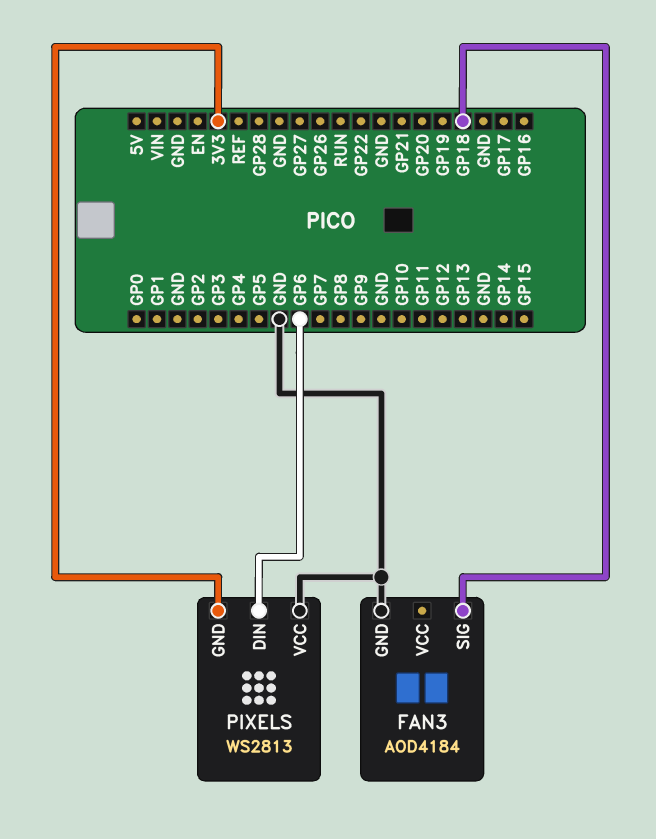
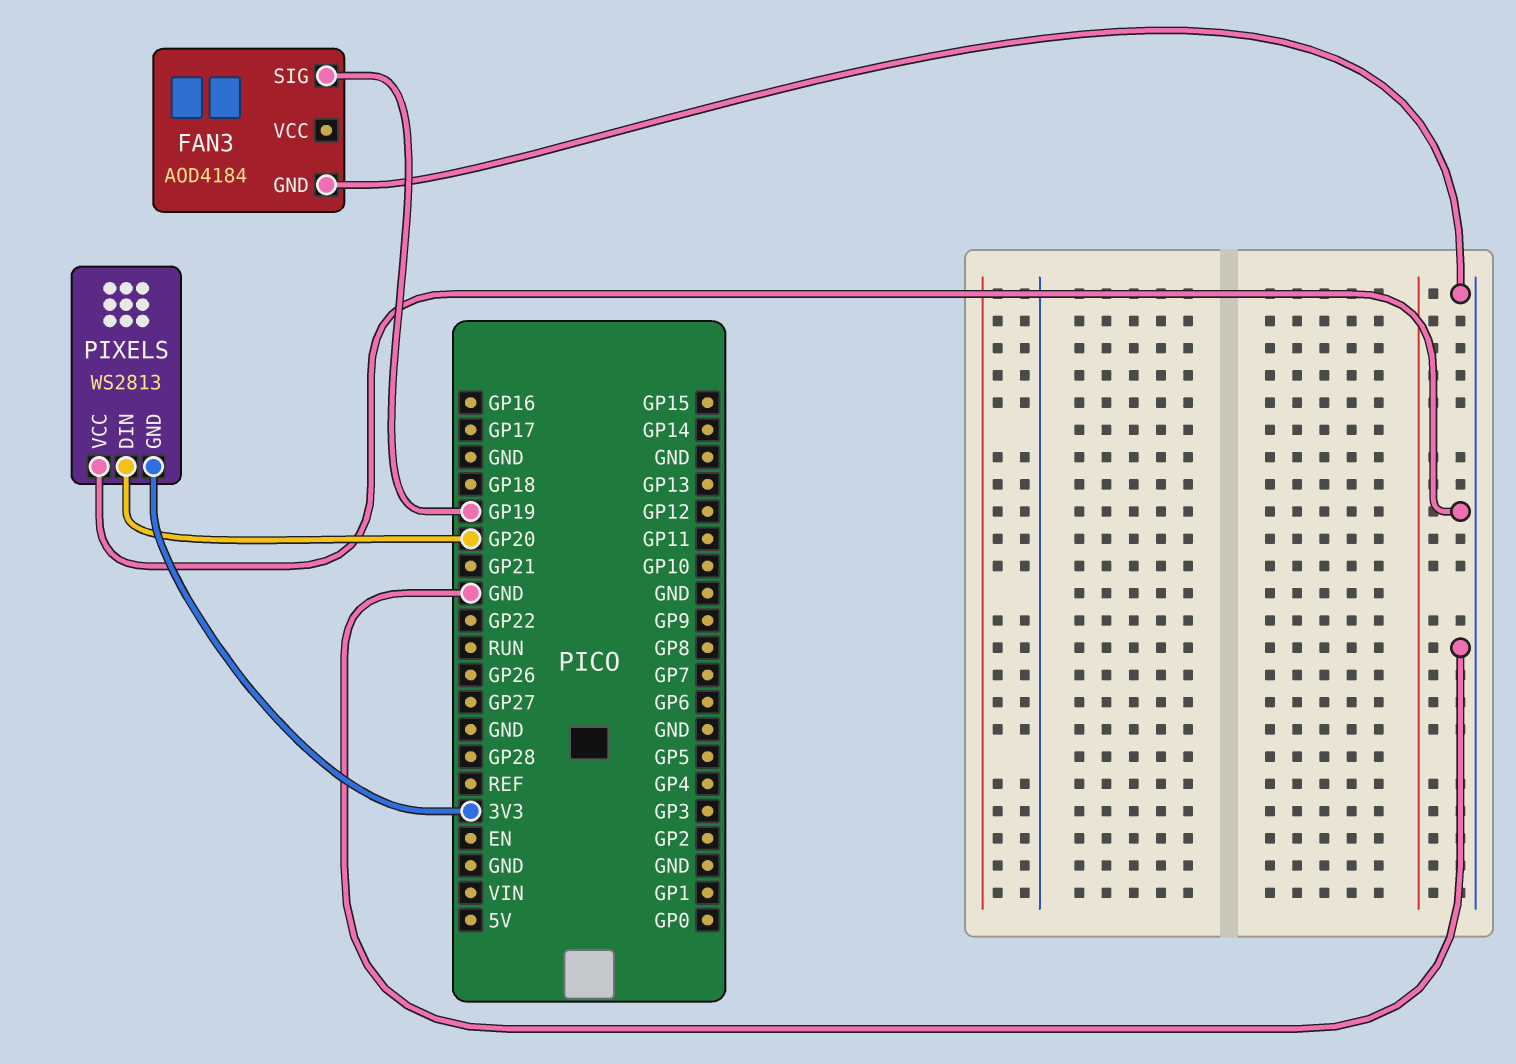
FAN3 pin SIG: GP18 -> GP19
PIXELS pin DIN: GP6 -> GP20

